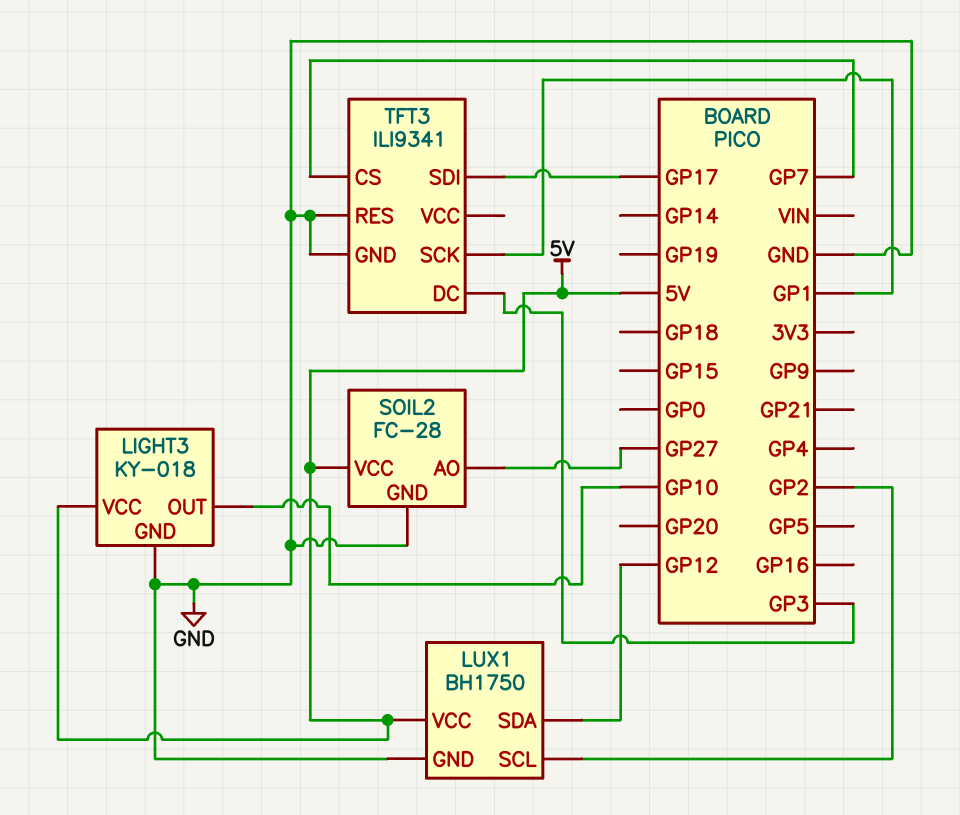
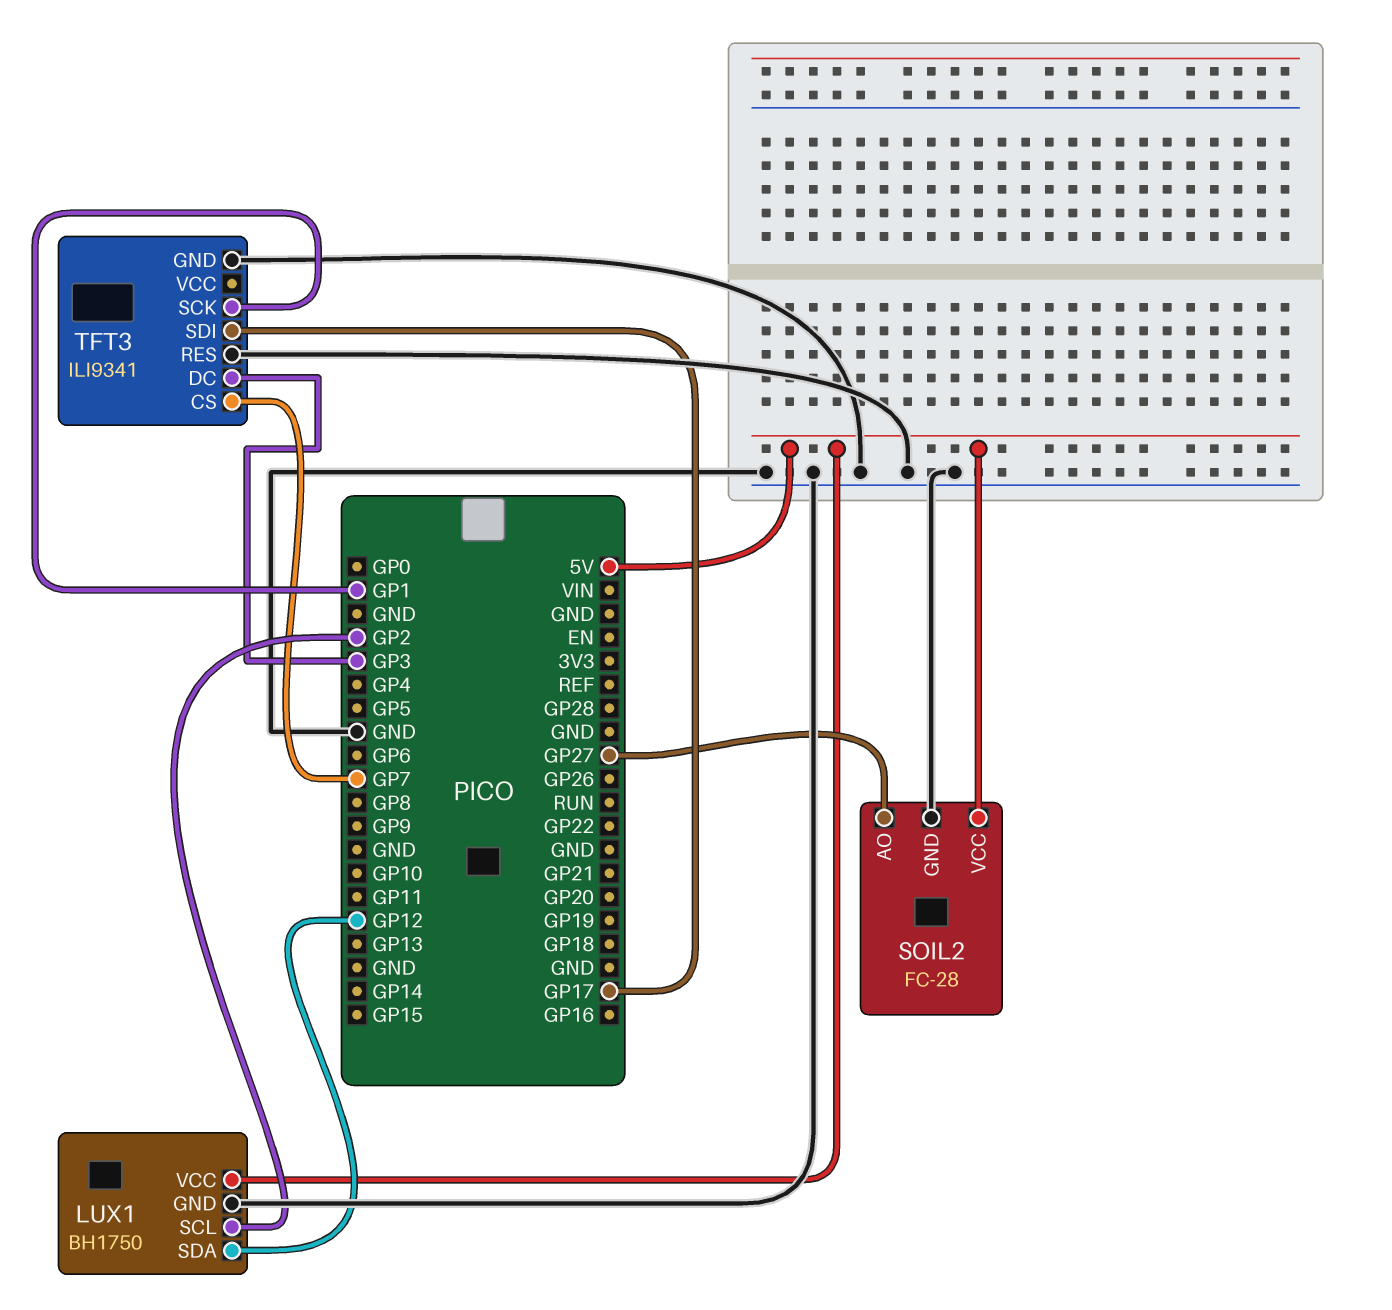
LIGHT3: KY-018 -> none
LIGHT3 pin GND: GND -> none
LIGHT3 pin OUT: GP10 -> none
LIGHT3 pin VCC: 5V -> none

